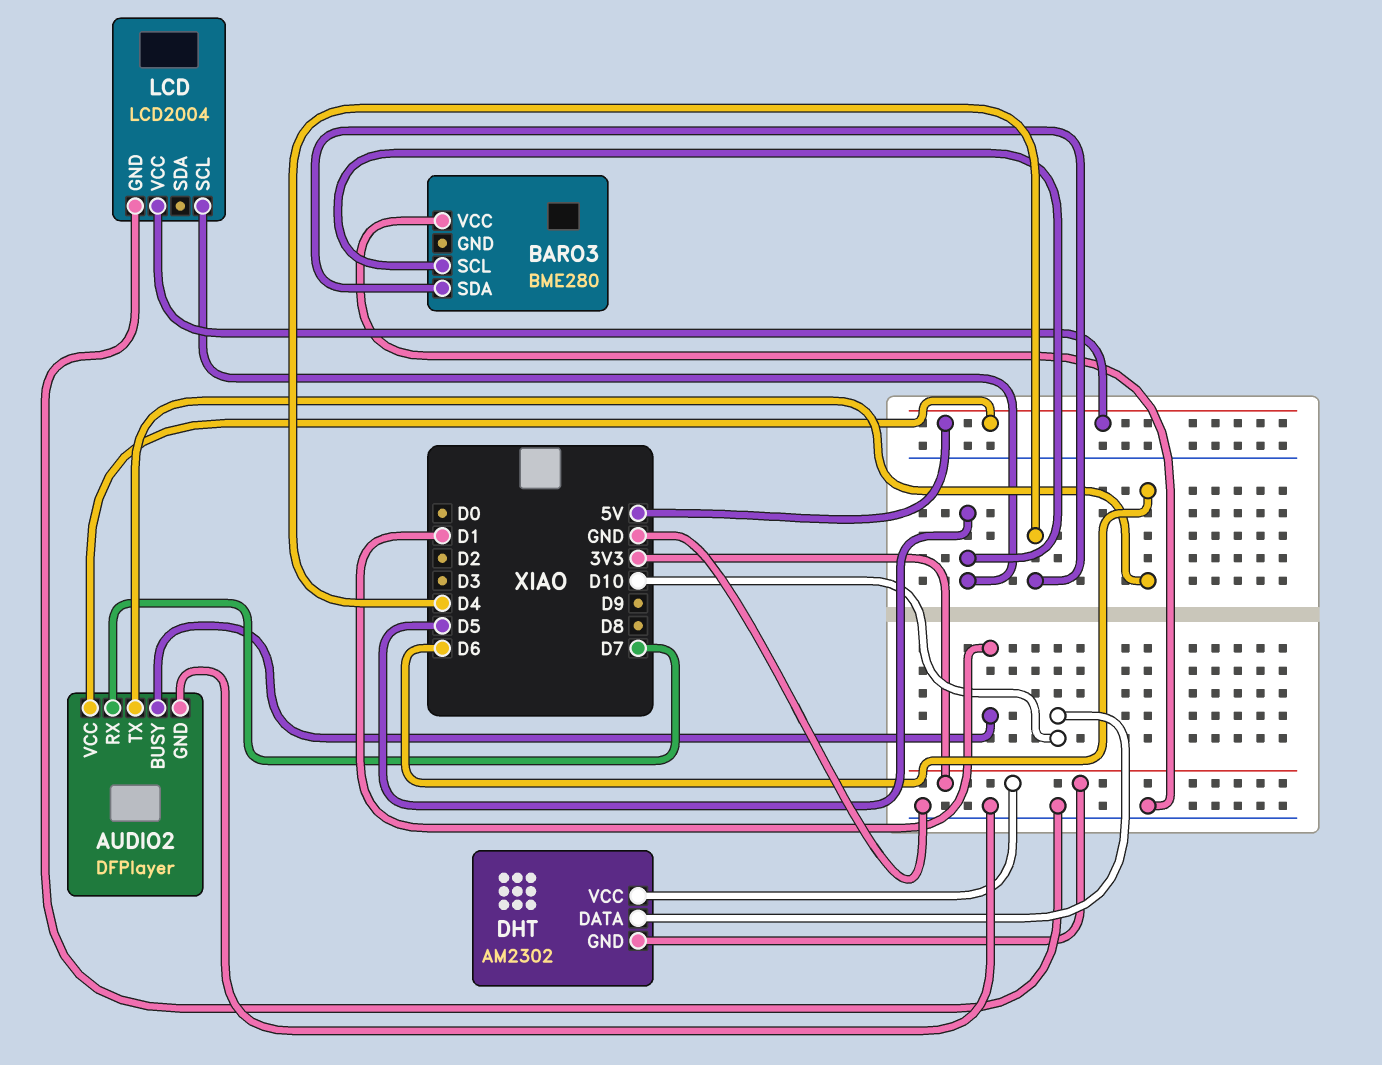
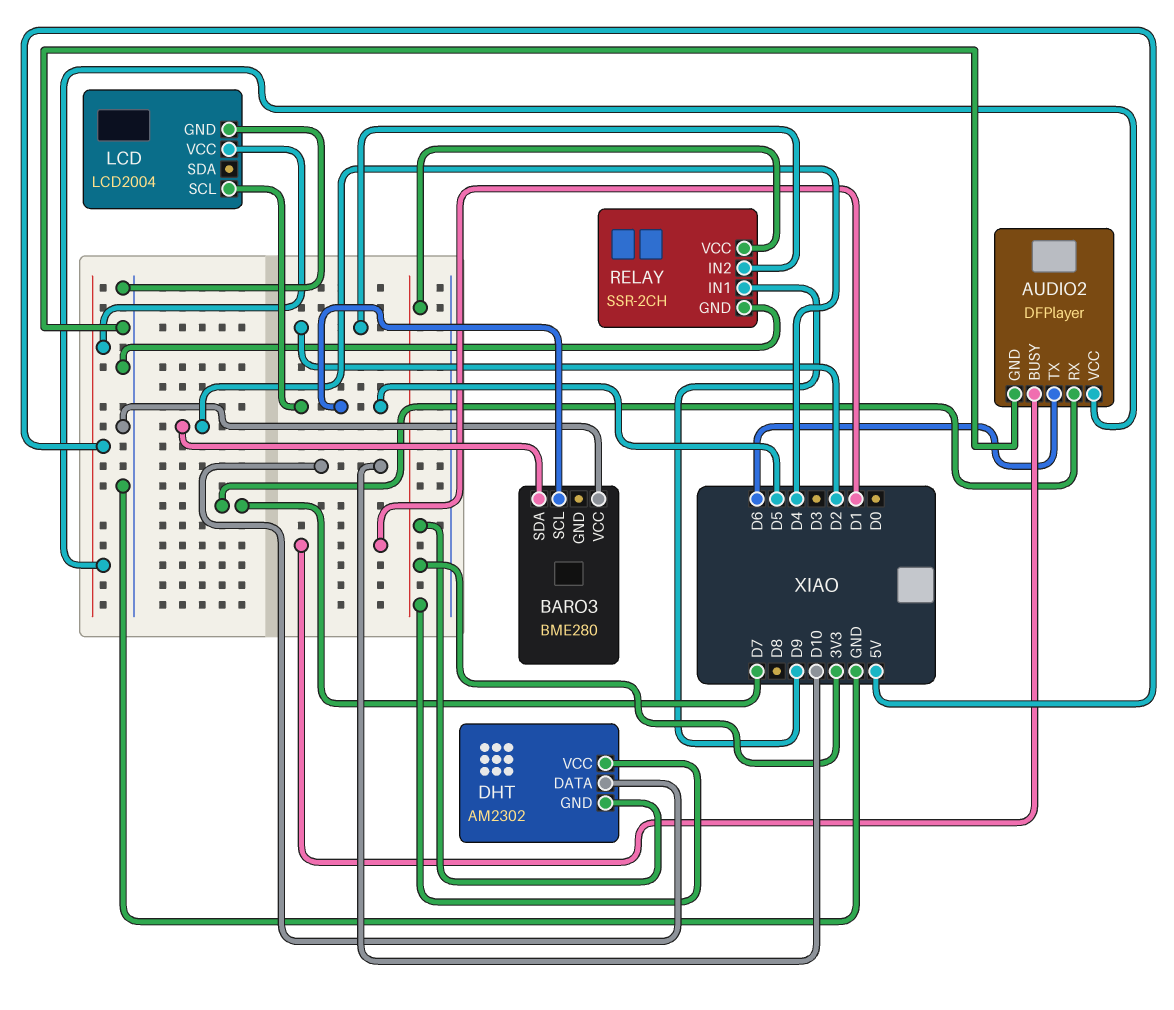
RELAY: none -> SSR-2CH
RELAY pin GND: none -> GND
RELAY pin IN1: none -> D9
RELAY pin IN2: none -> D2
RELAY pin VCC: none -> 3V3

